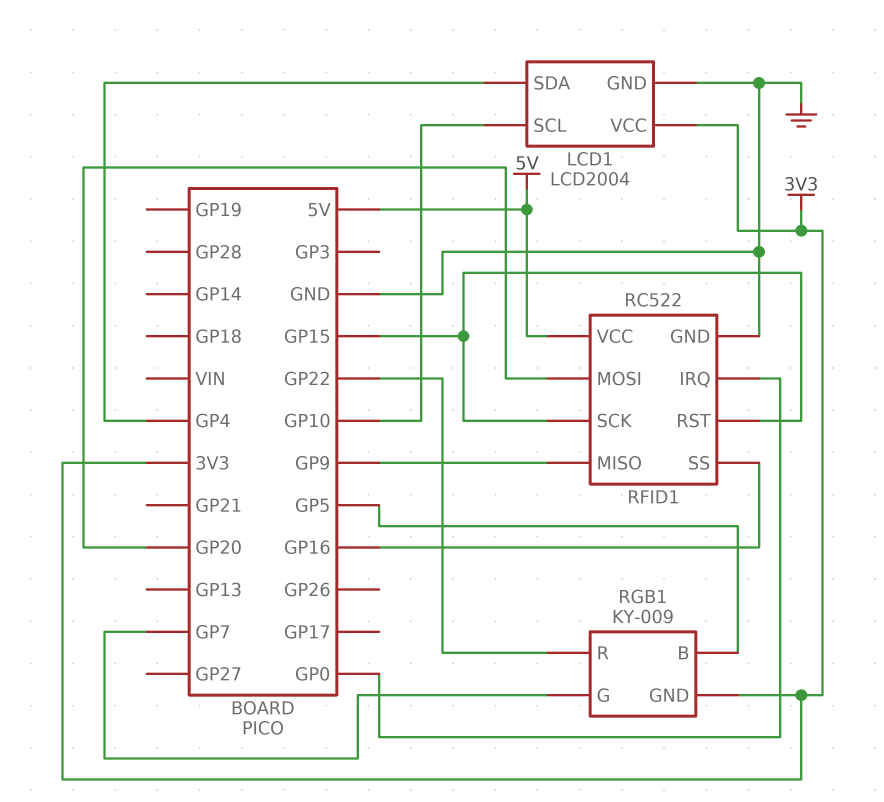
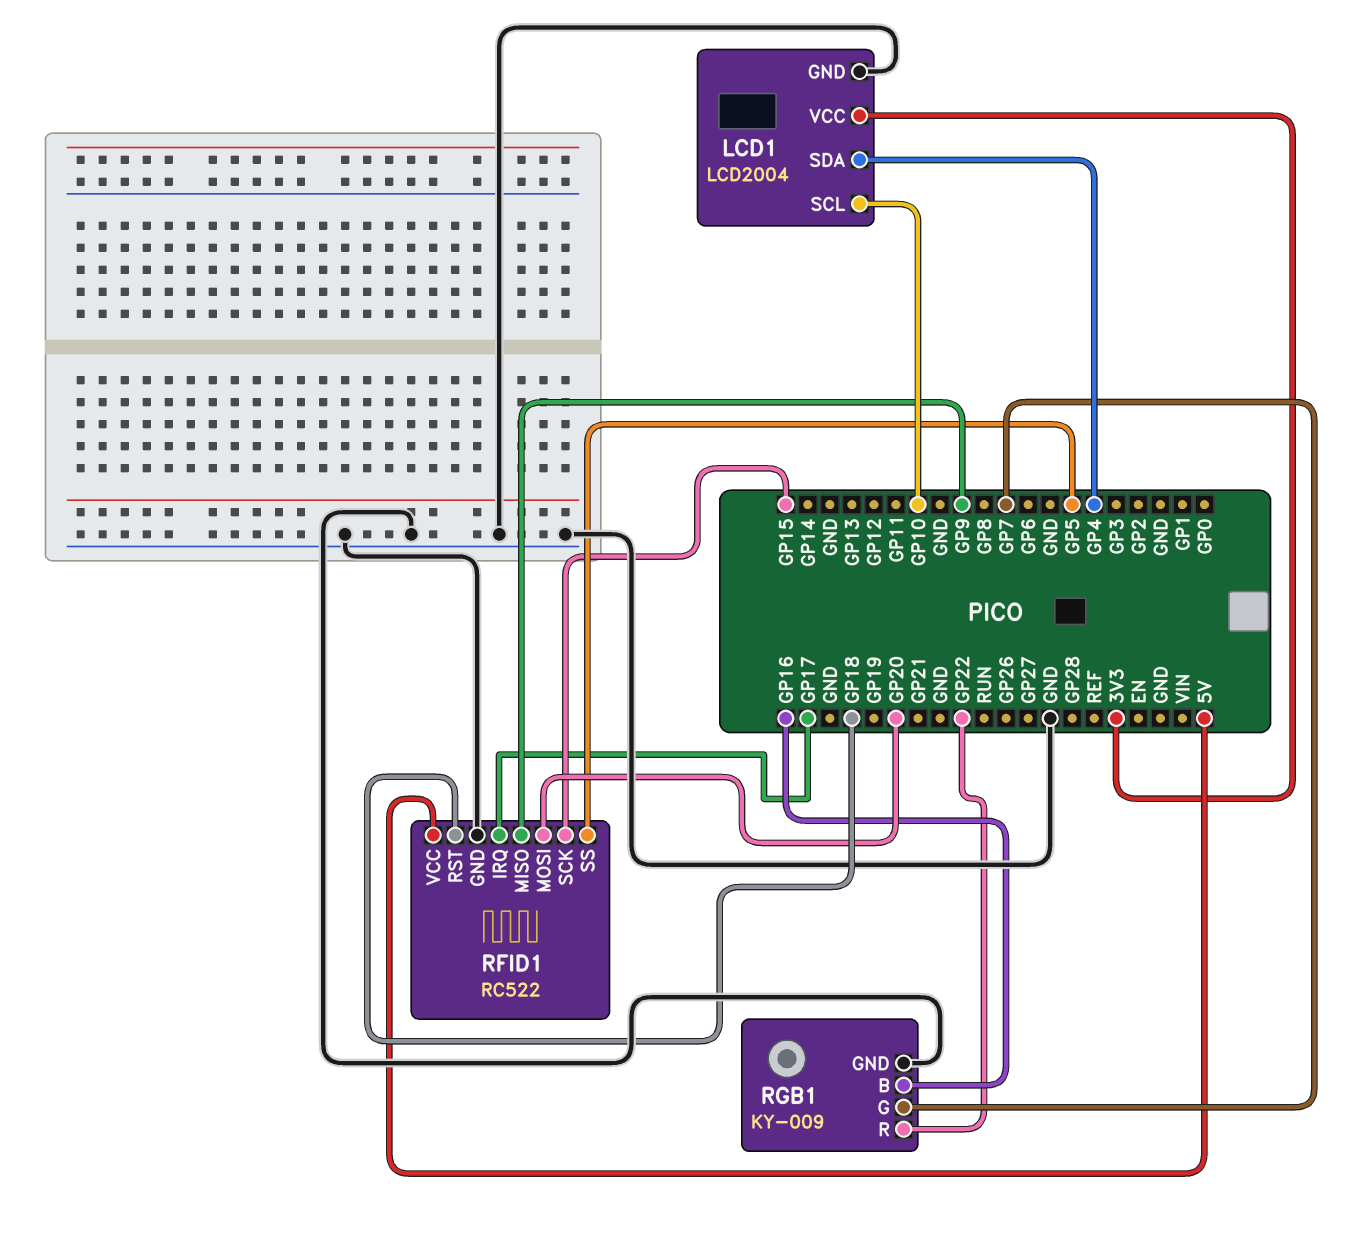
RFID1 pin IRQ: GP0 -> GP17
RFID1 pin RST: GP15 -> GP18
RFID1 pin SS: GP16 -> GP5
RGB1 pin B: GP5 -> GP16
RGB1 pin GND: 3V3 -> GND

